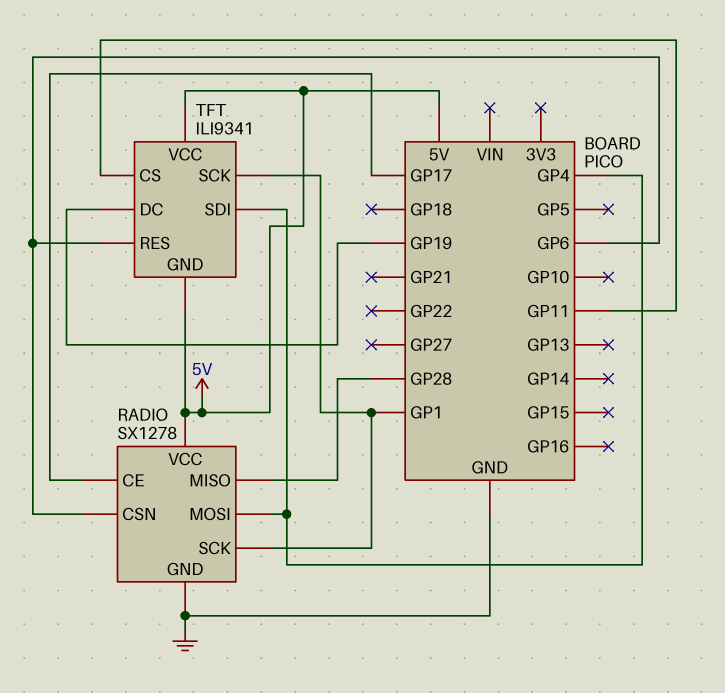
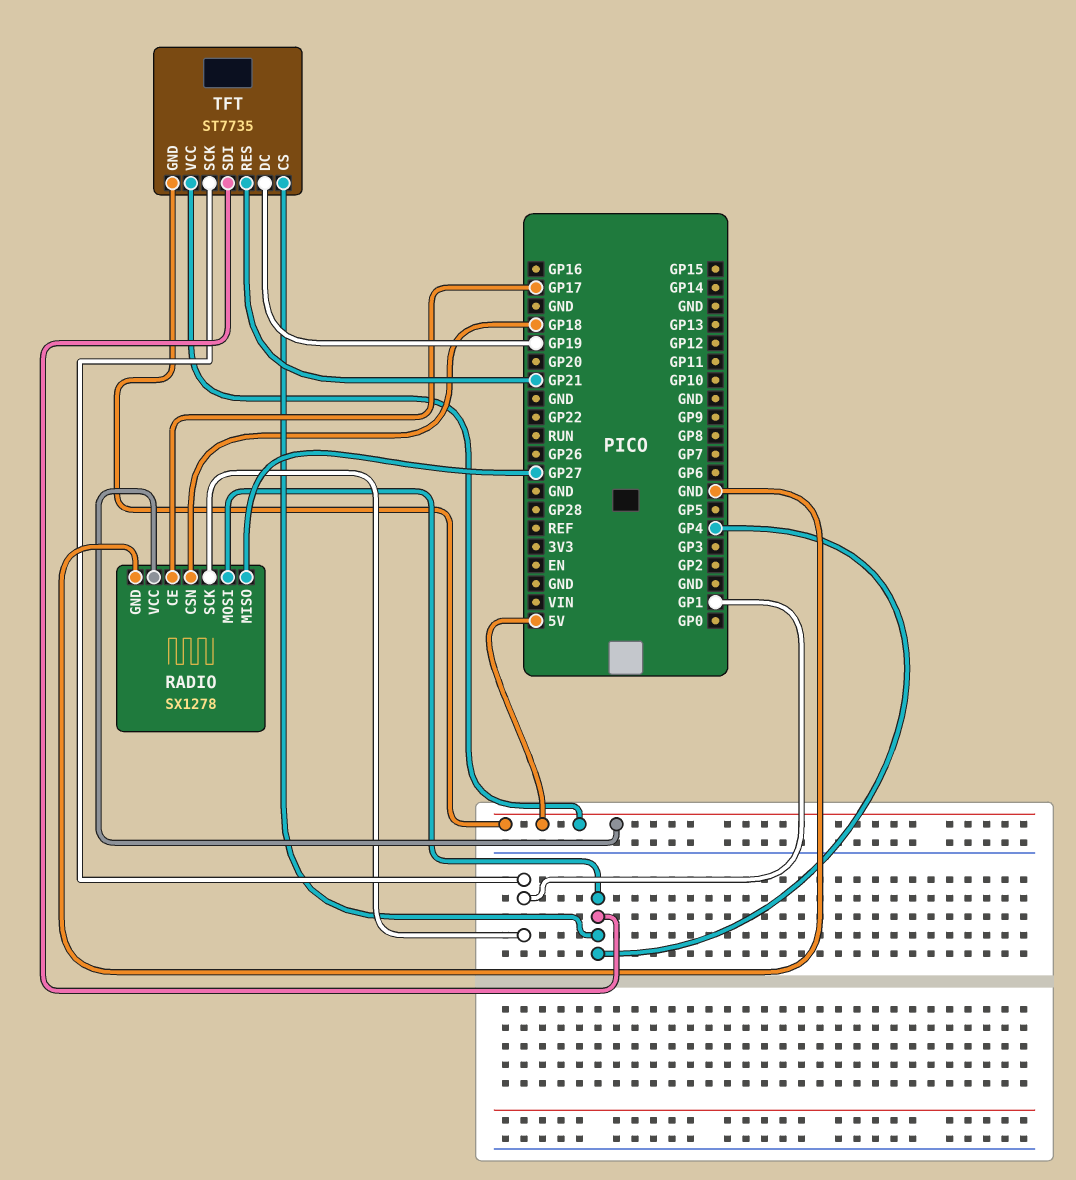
RADIO pin CSN: GP6 -> GP18
RADIO pin MISO: GP28 -> GP27
TFT: ILI9341 -> ST7735
TFT pin CS: GP11 -> GP4
TFT pin RES: GP6 -> GP21

